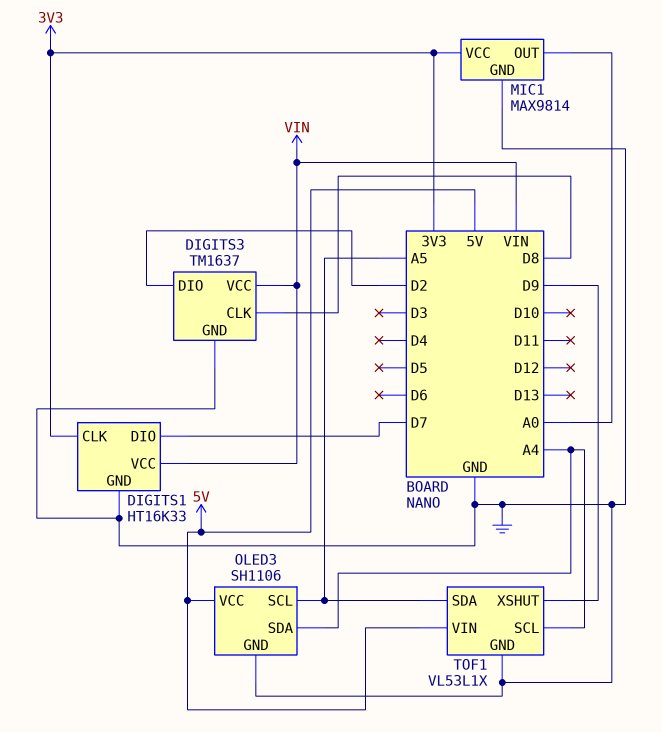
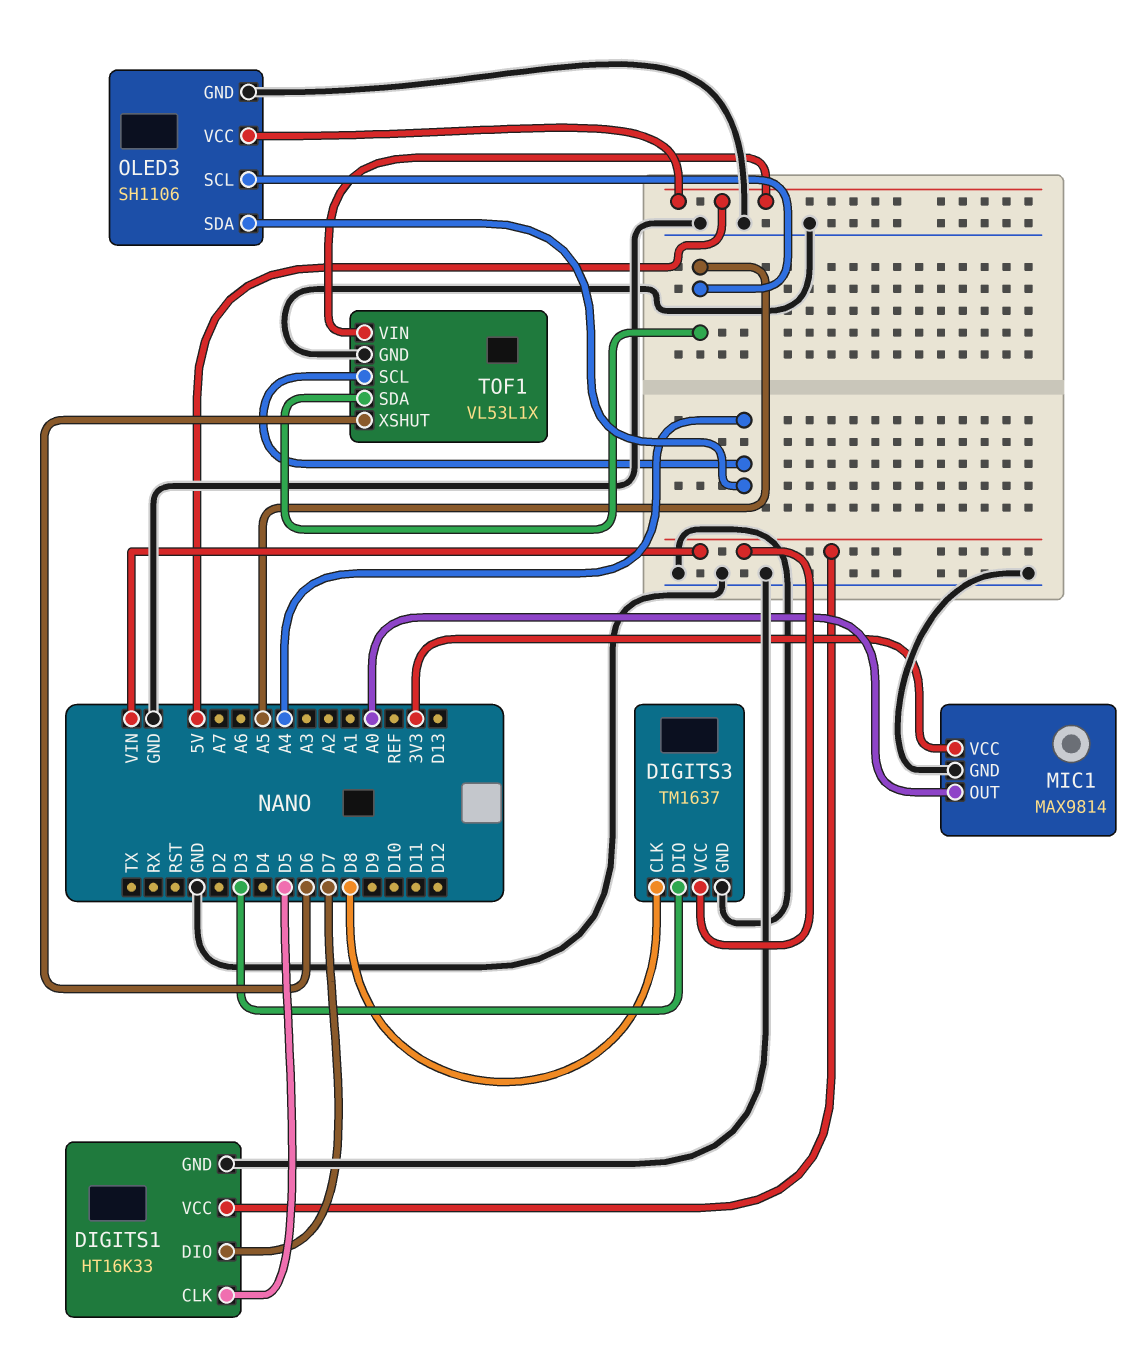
DIGITS1 pin CLK: 3V3 -> D5
DIGITS3 pin DIO: D2 -> D3
TOF1 pin XSHUT: D9 -> D6

